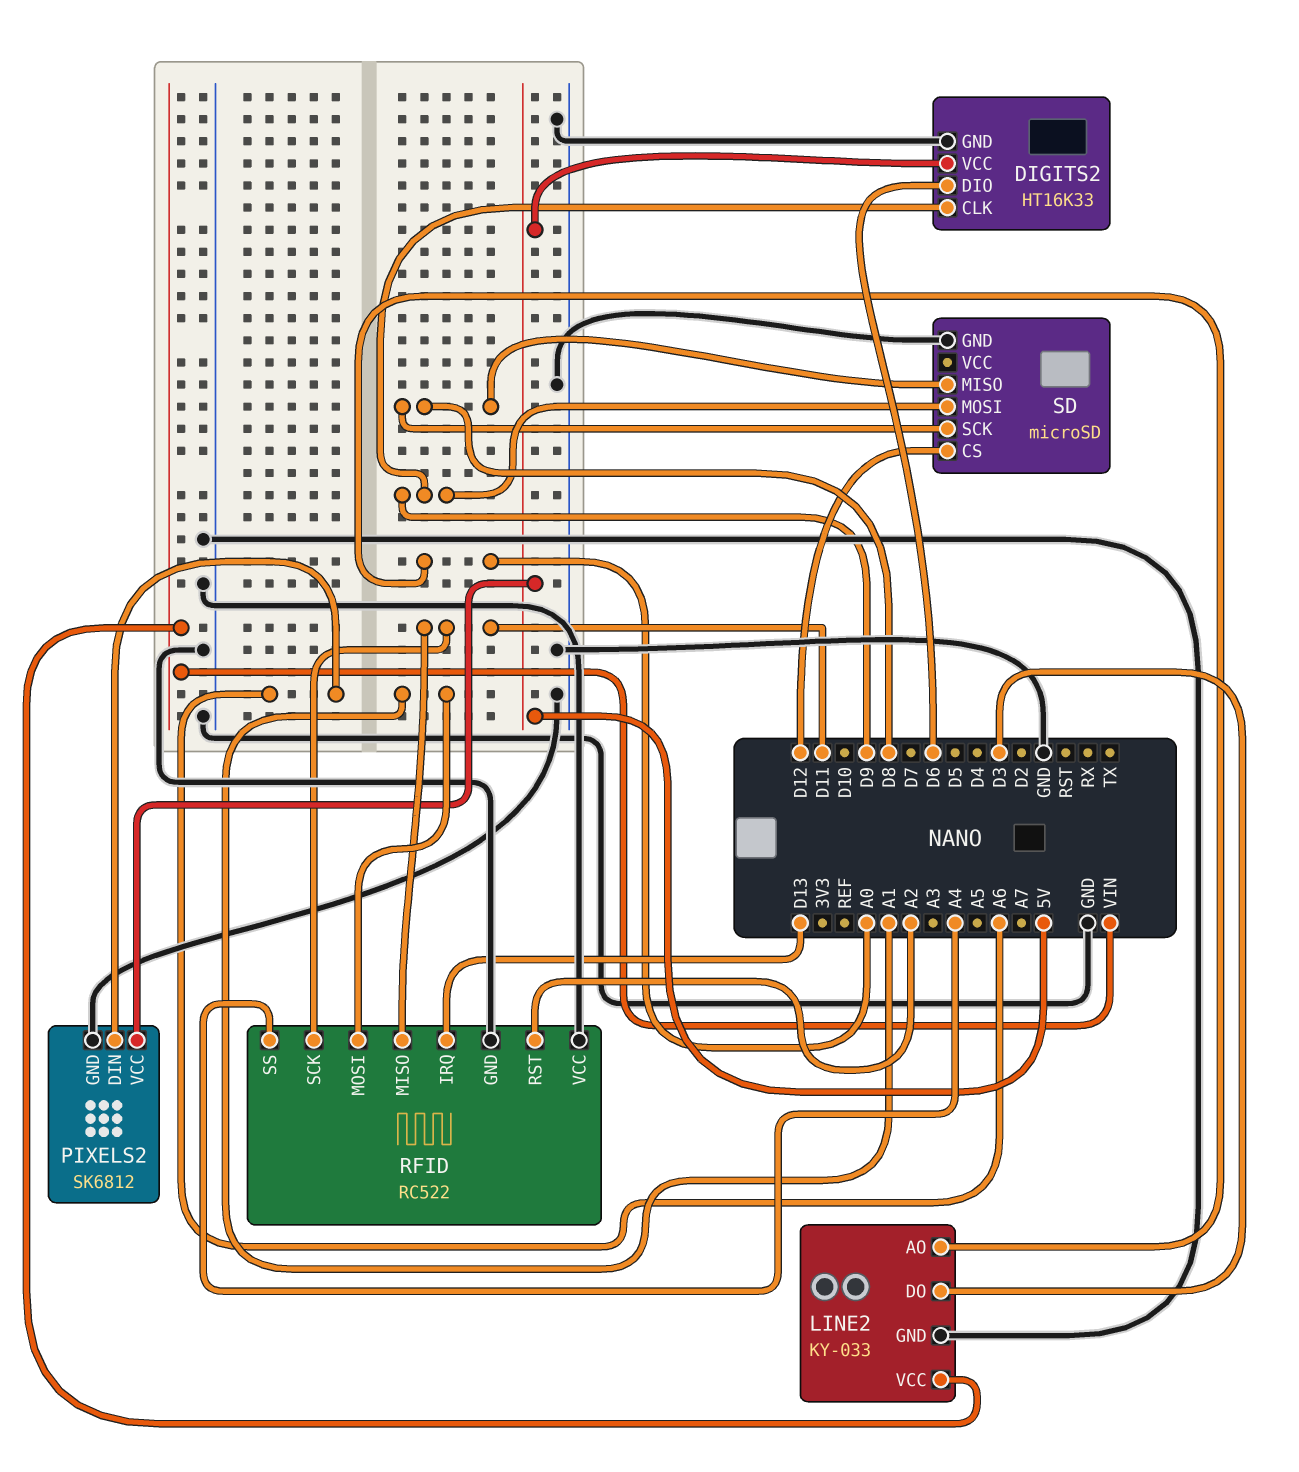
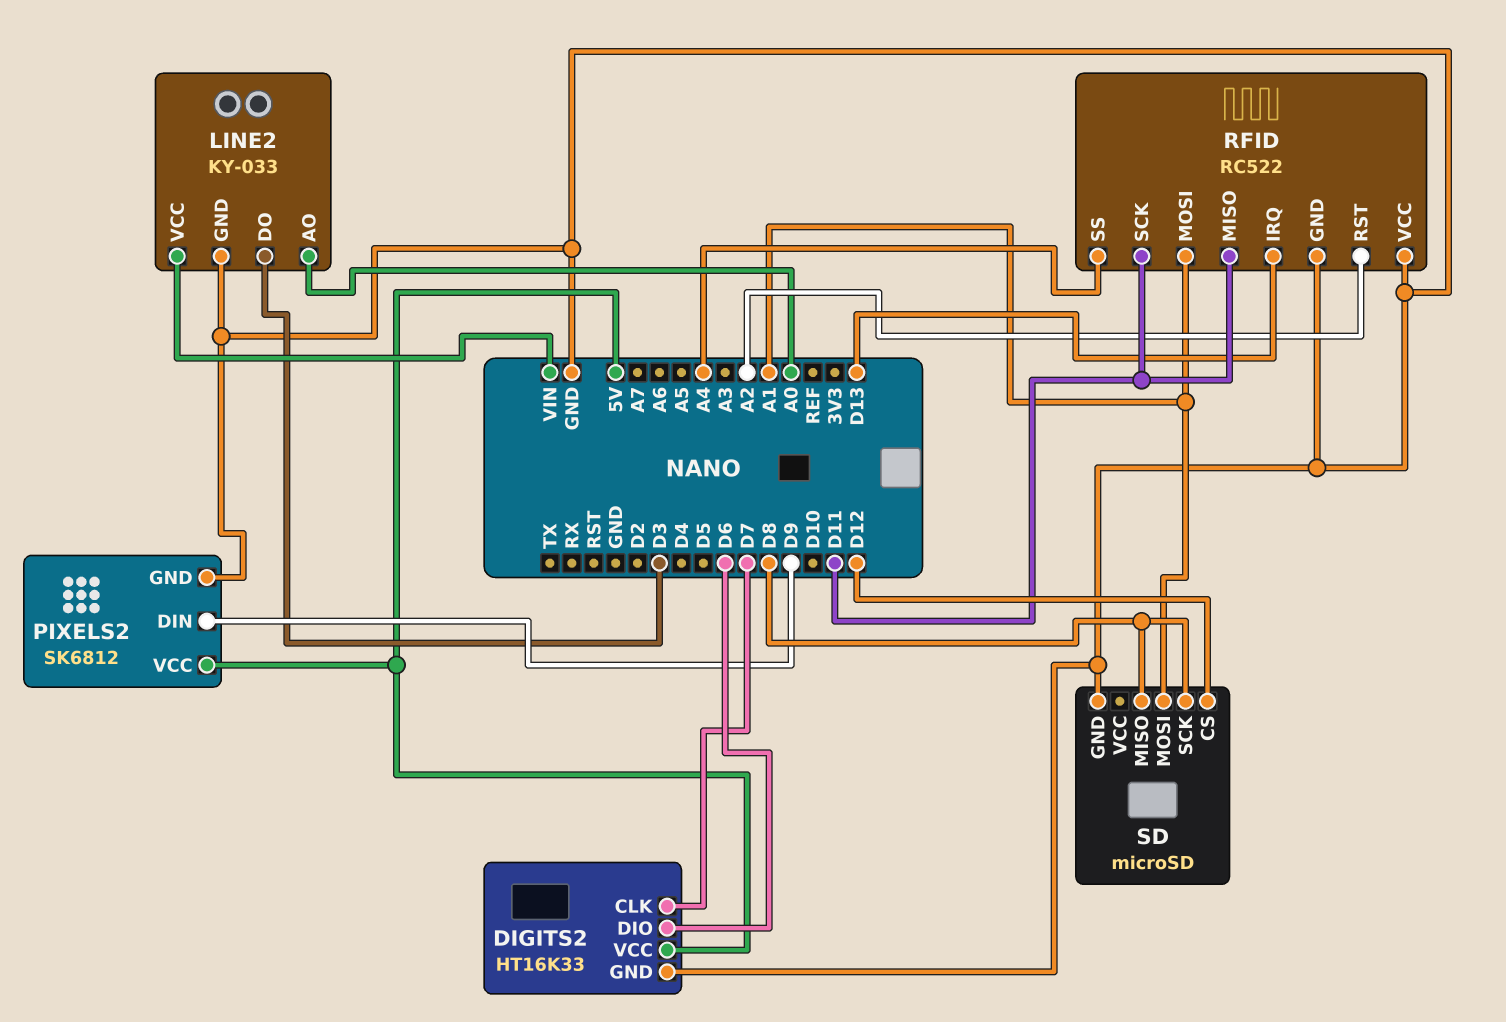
DIGITS2 pin CLK: D9 -> D7
PIXELS2 pin DIN: A6 -> D9
SD pin MOSI: D9 -> A1

